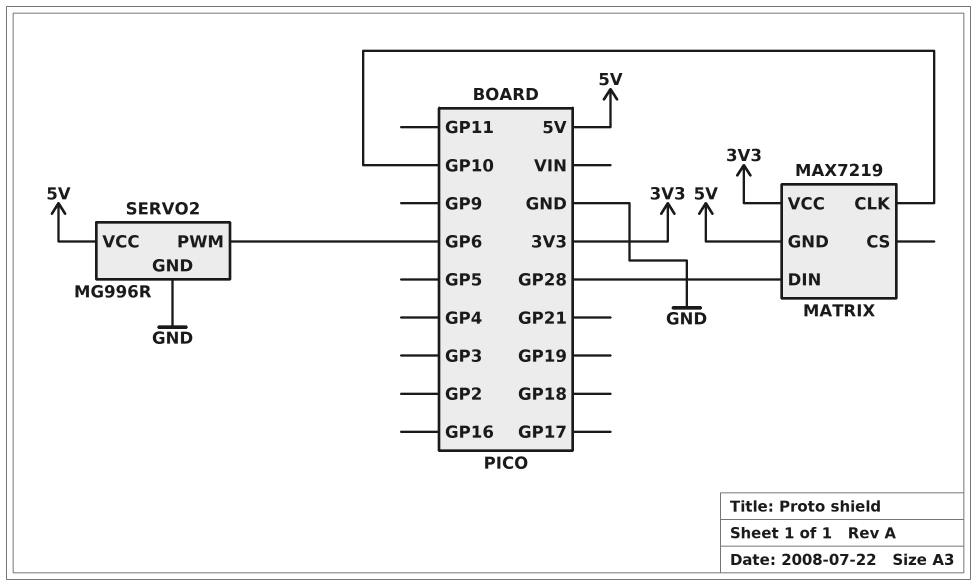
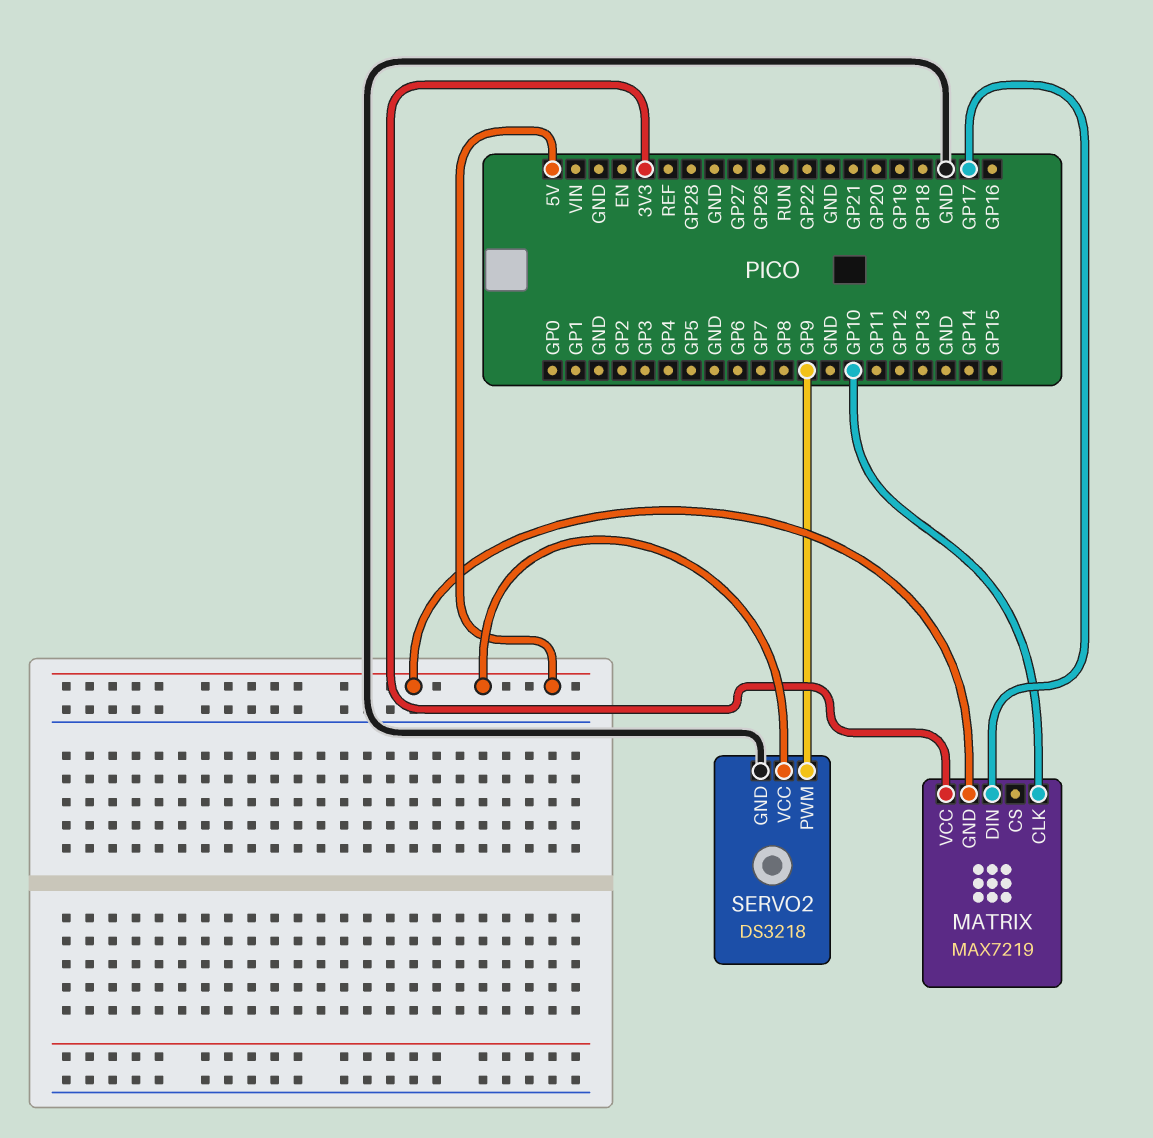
MATRIX pin DIN: GP28 -> GP17
SERVO2: MG996R -> DS3218
SERVO2 pin PWM: GP6 -> GP9

